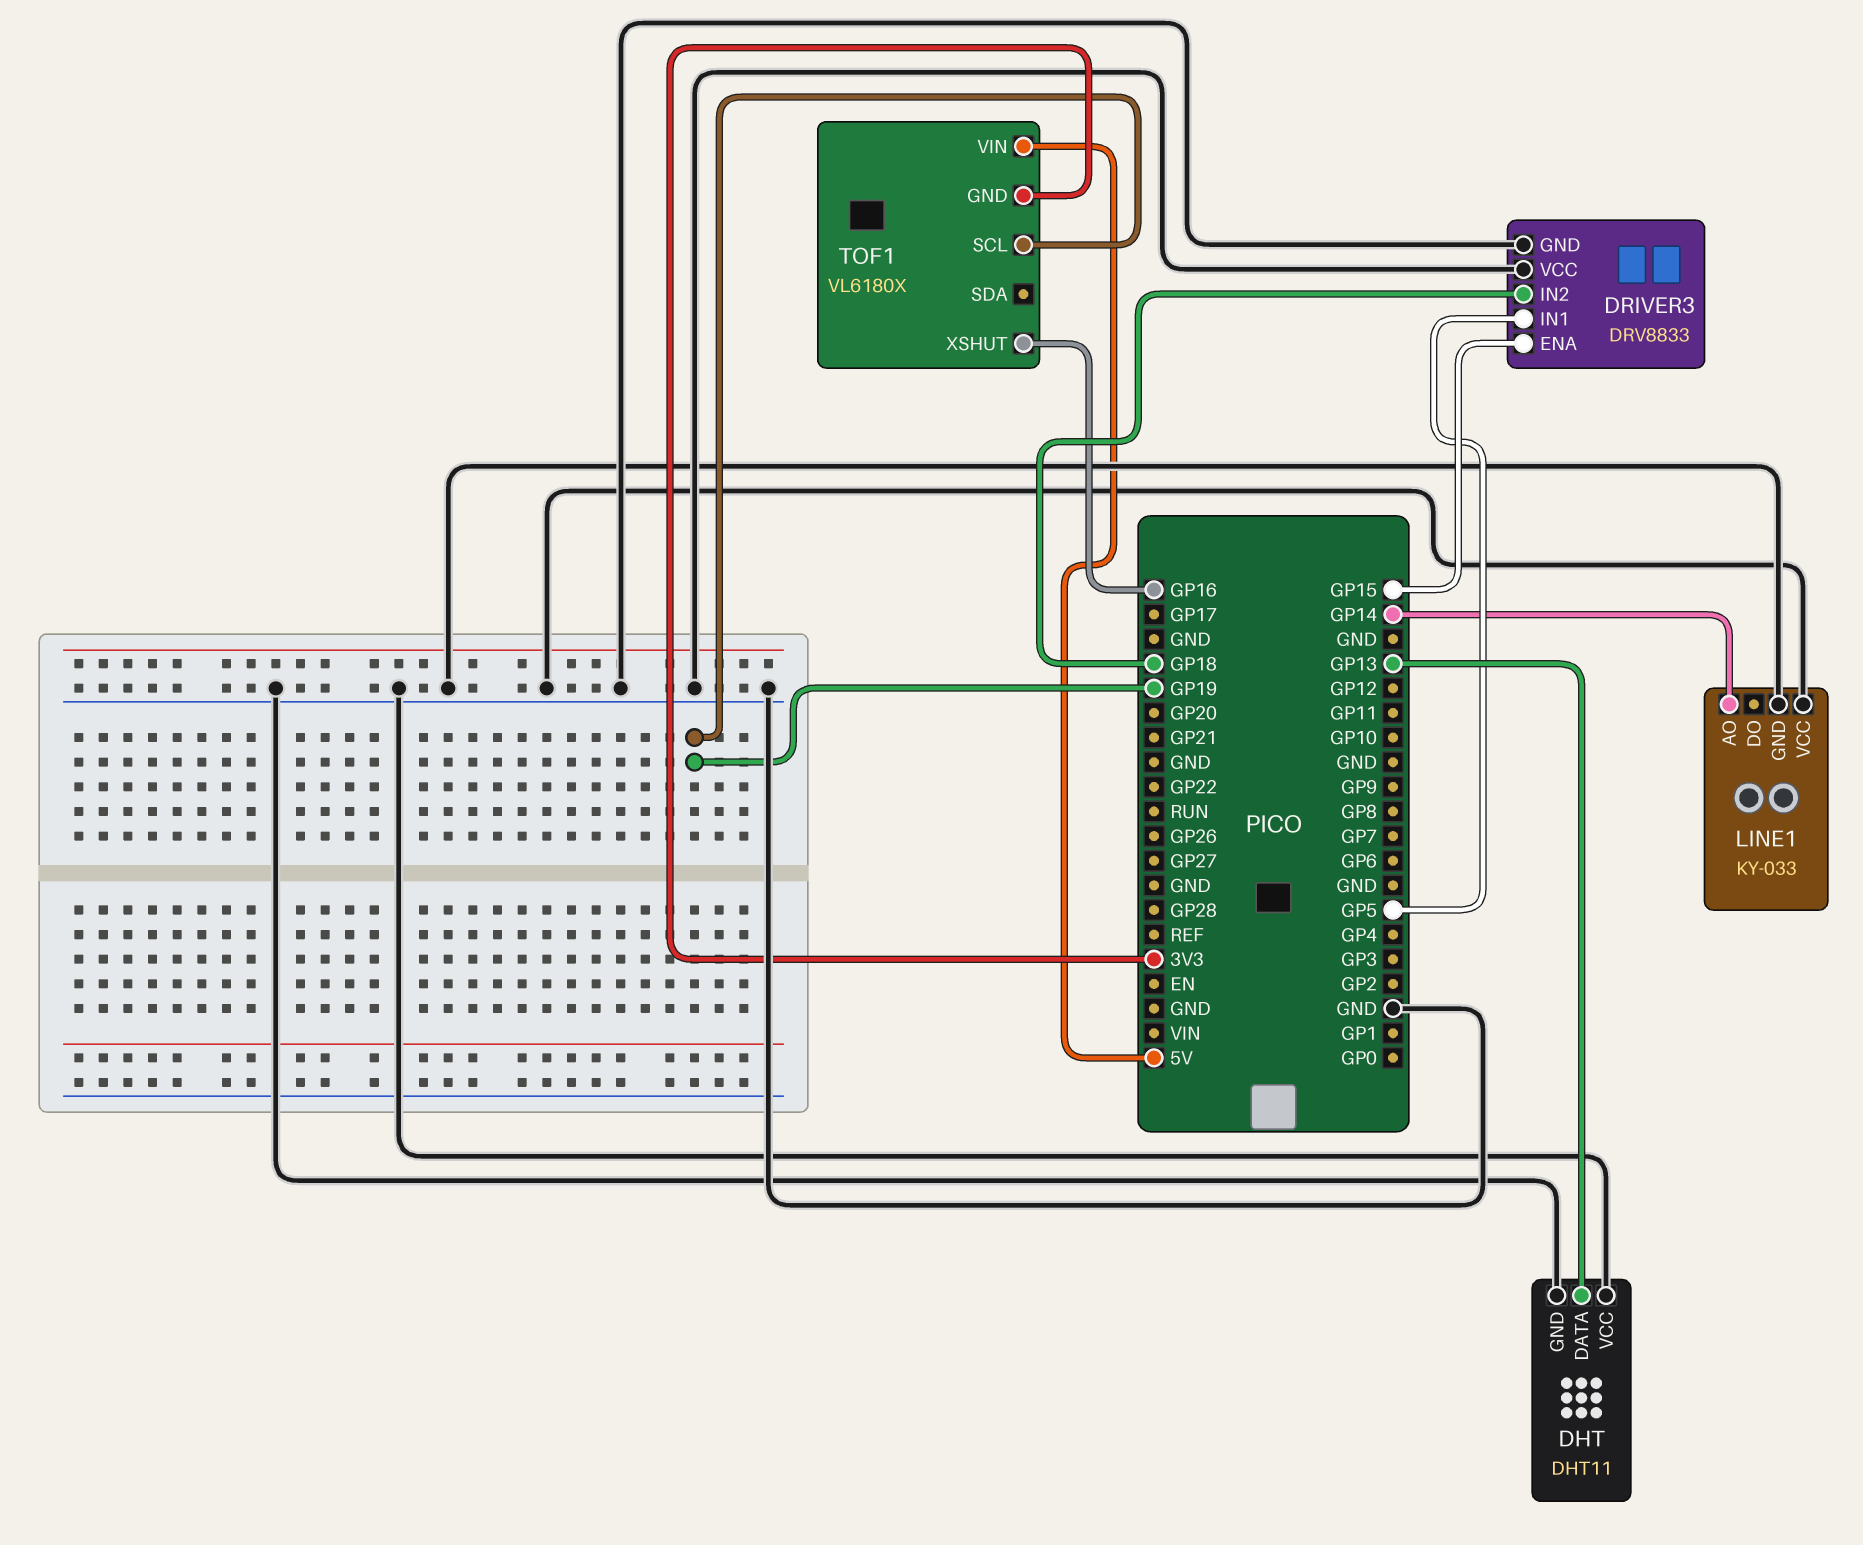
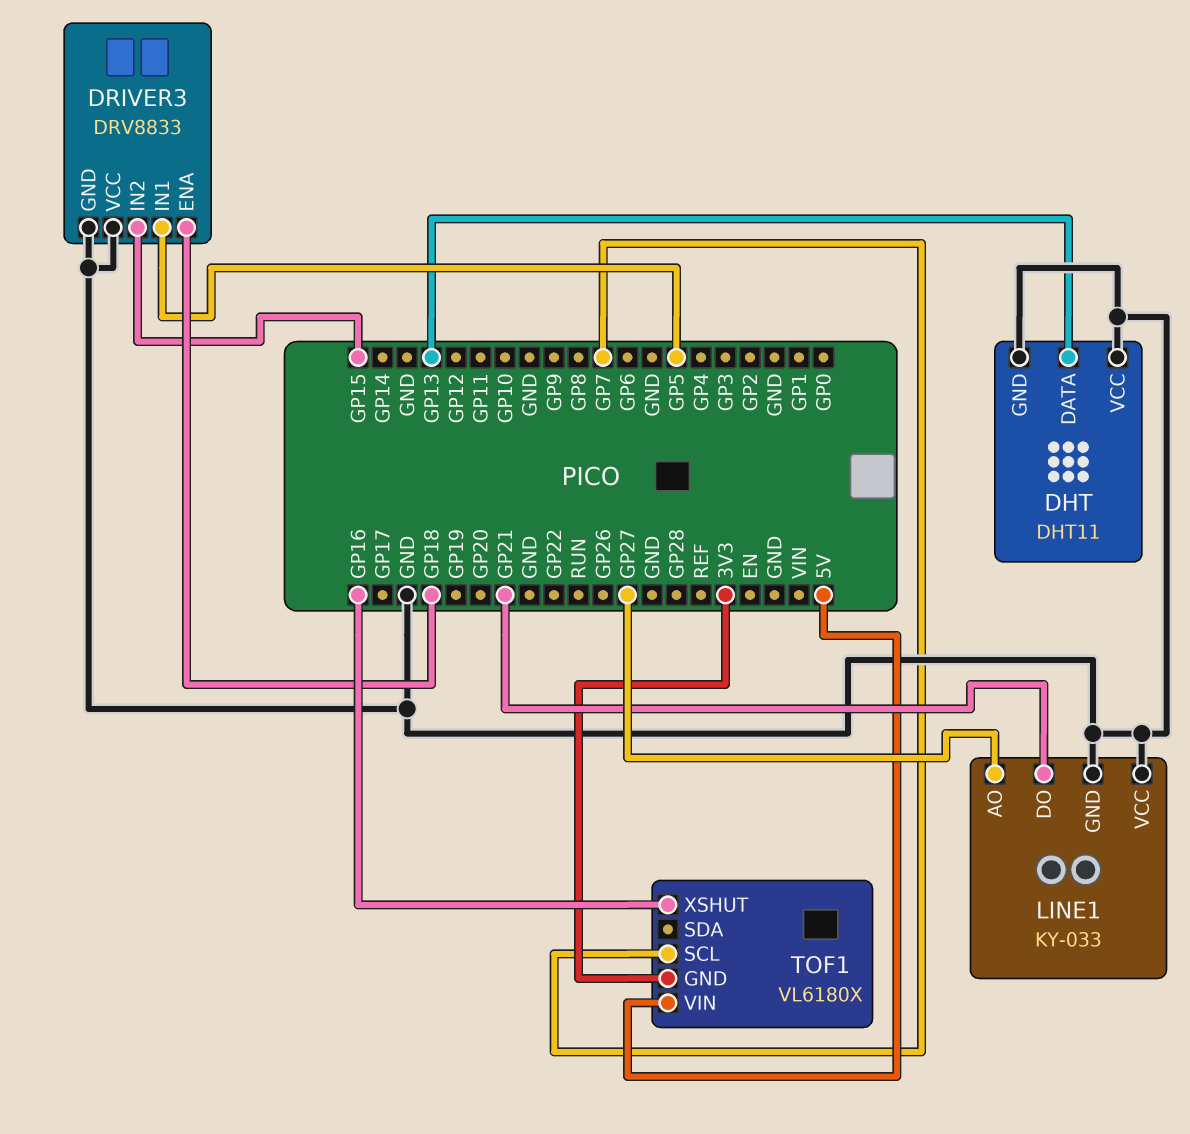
DRIVER3 pin ENA: GP15 -> GP18
DRIVER3 pin IN2: GP18 -> GP15
LINE1 pin AO: GP14 -> GP27
LINE1 pin DO: none -> GP21
TOF1 pin SCL: GP19 -> GP7

